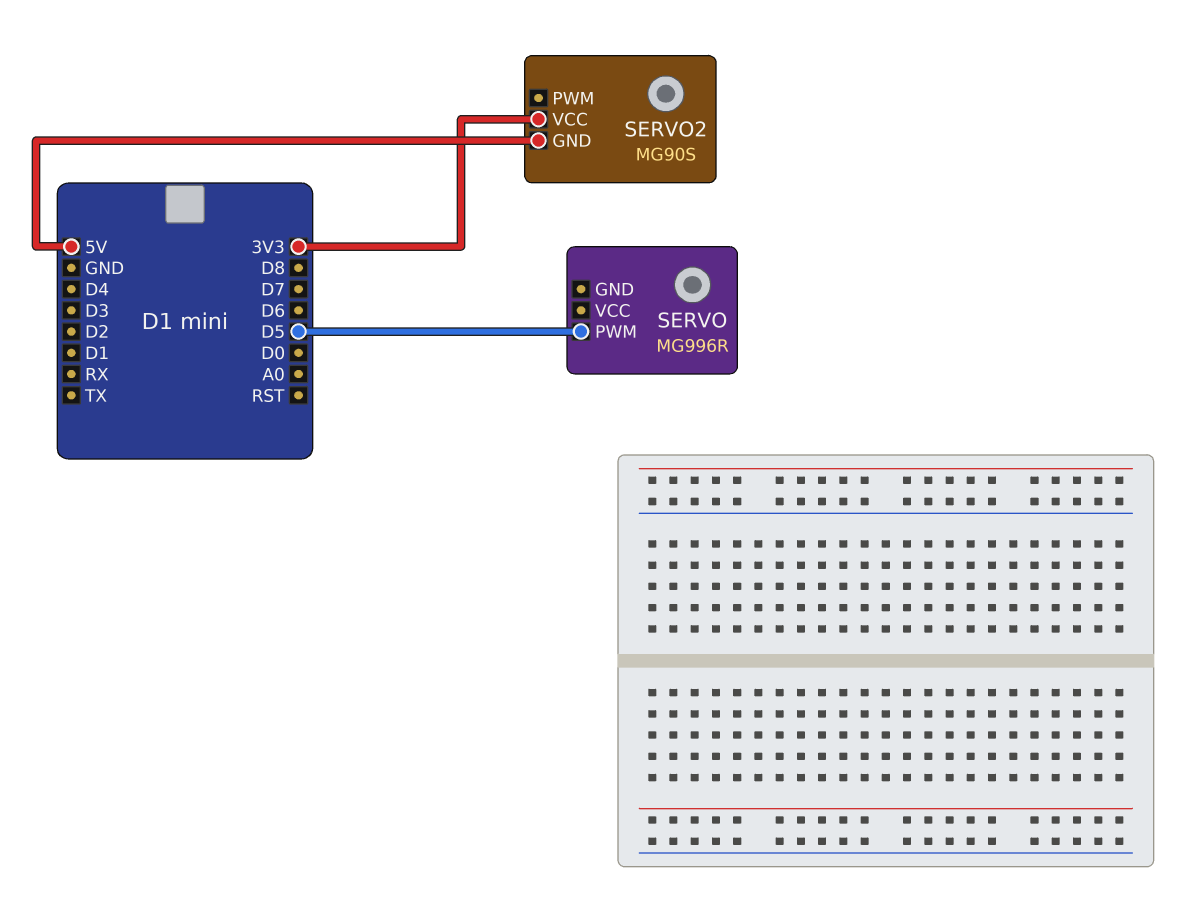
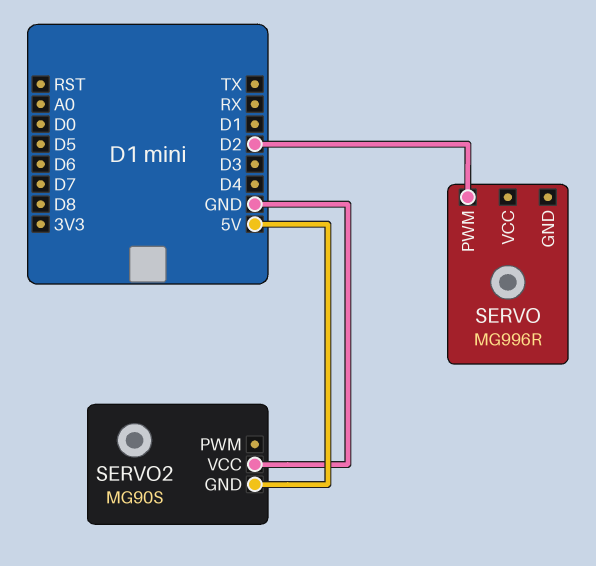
SERVO pin PWM: D5 -> D2
SERVO2 pin VCC: 3V3 -> GND

